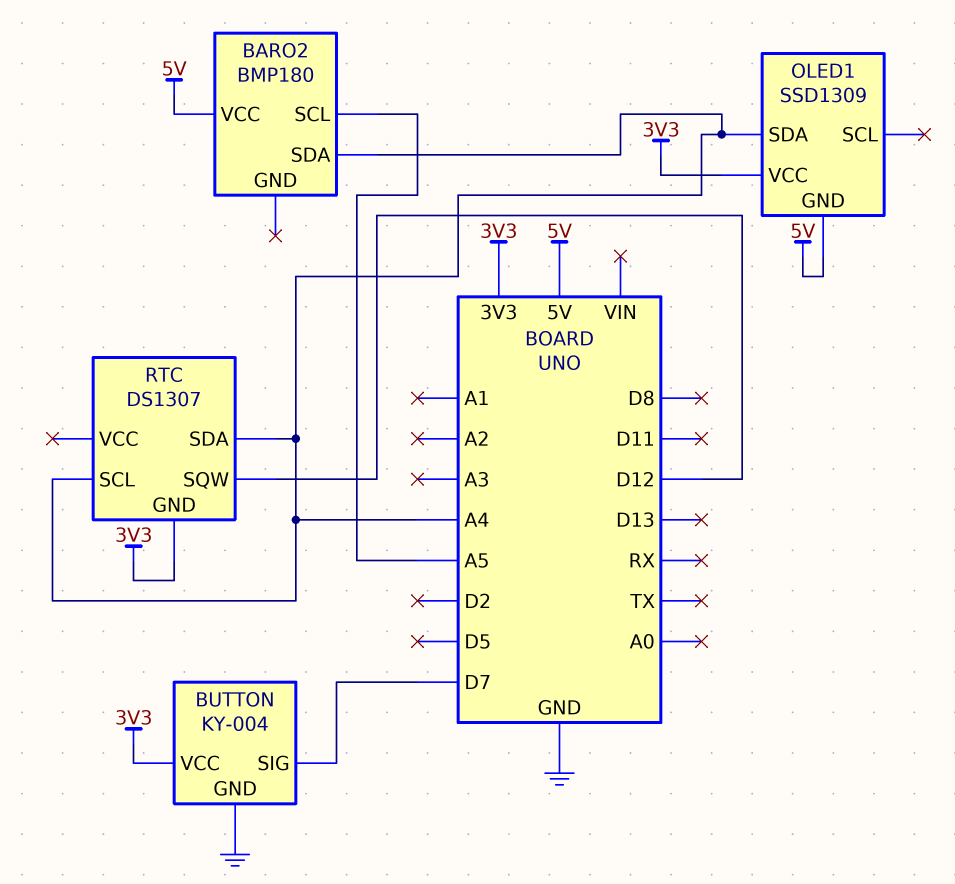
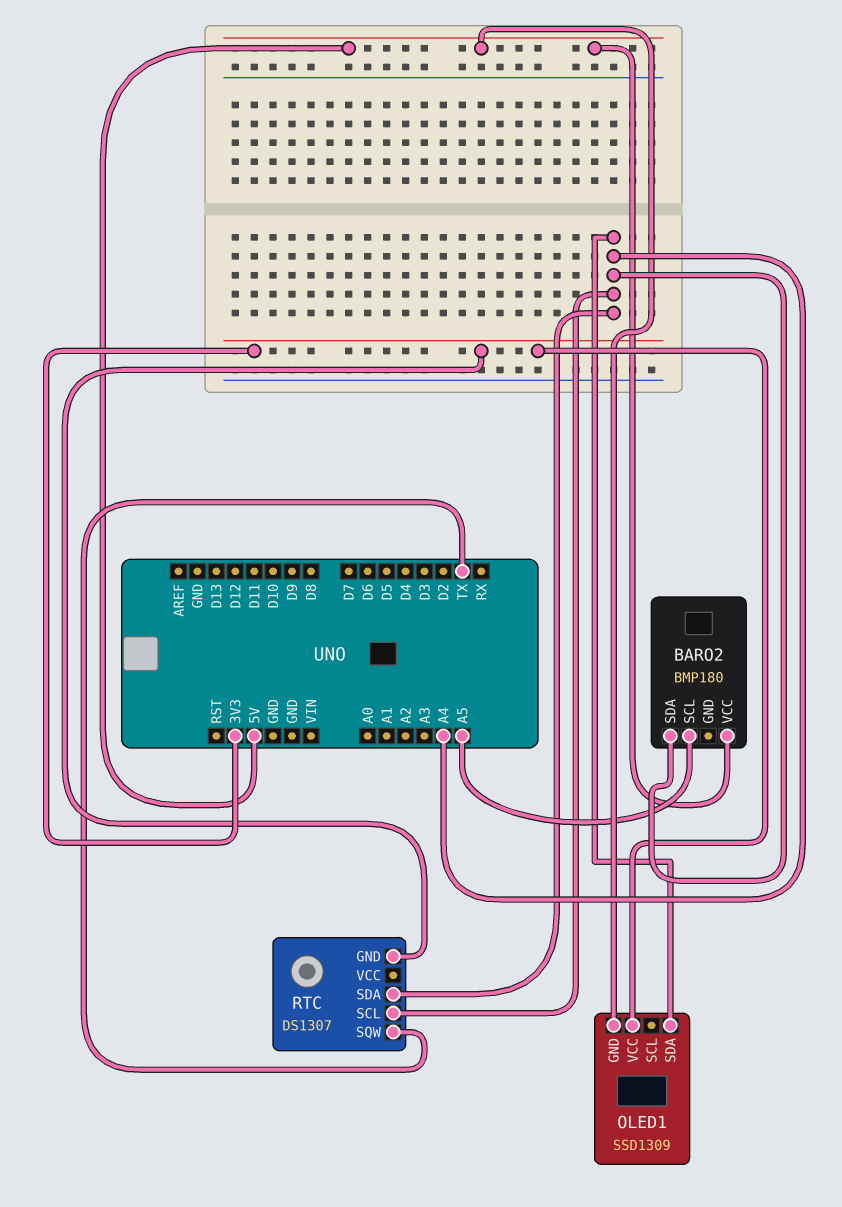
BUTTON: KY-004 -> none
BUTTON pin GND: GND -> none
BUTTON pin SIG: D7 -> none
BUTTON pin VCC: 3V3 -> none
RTC pin SQW: D12 -> TX

